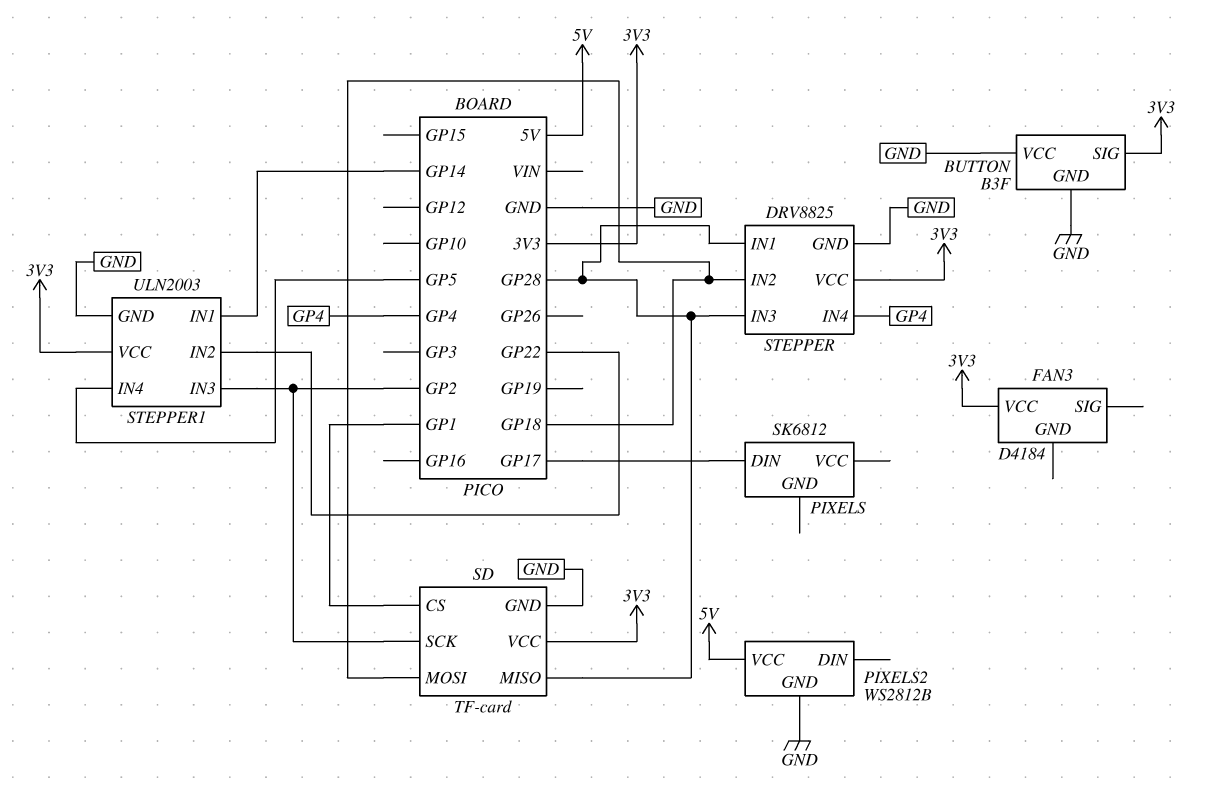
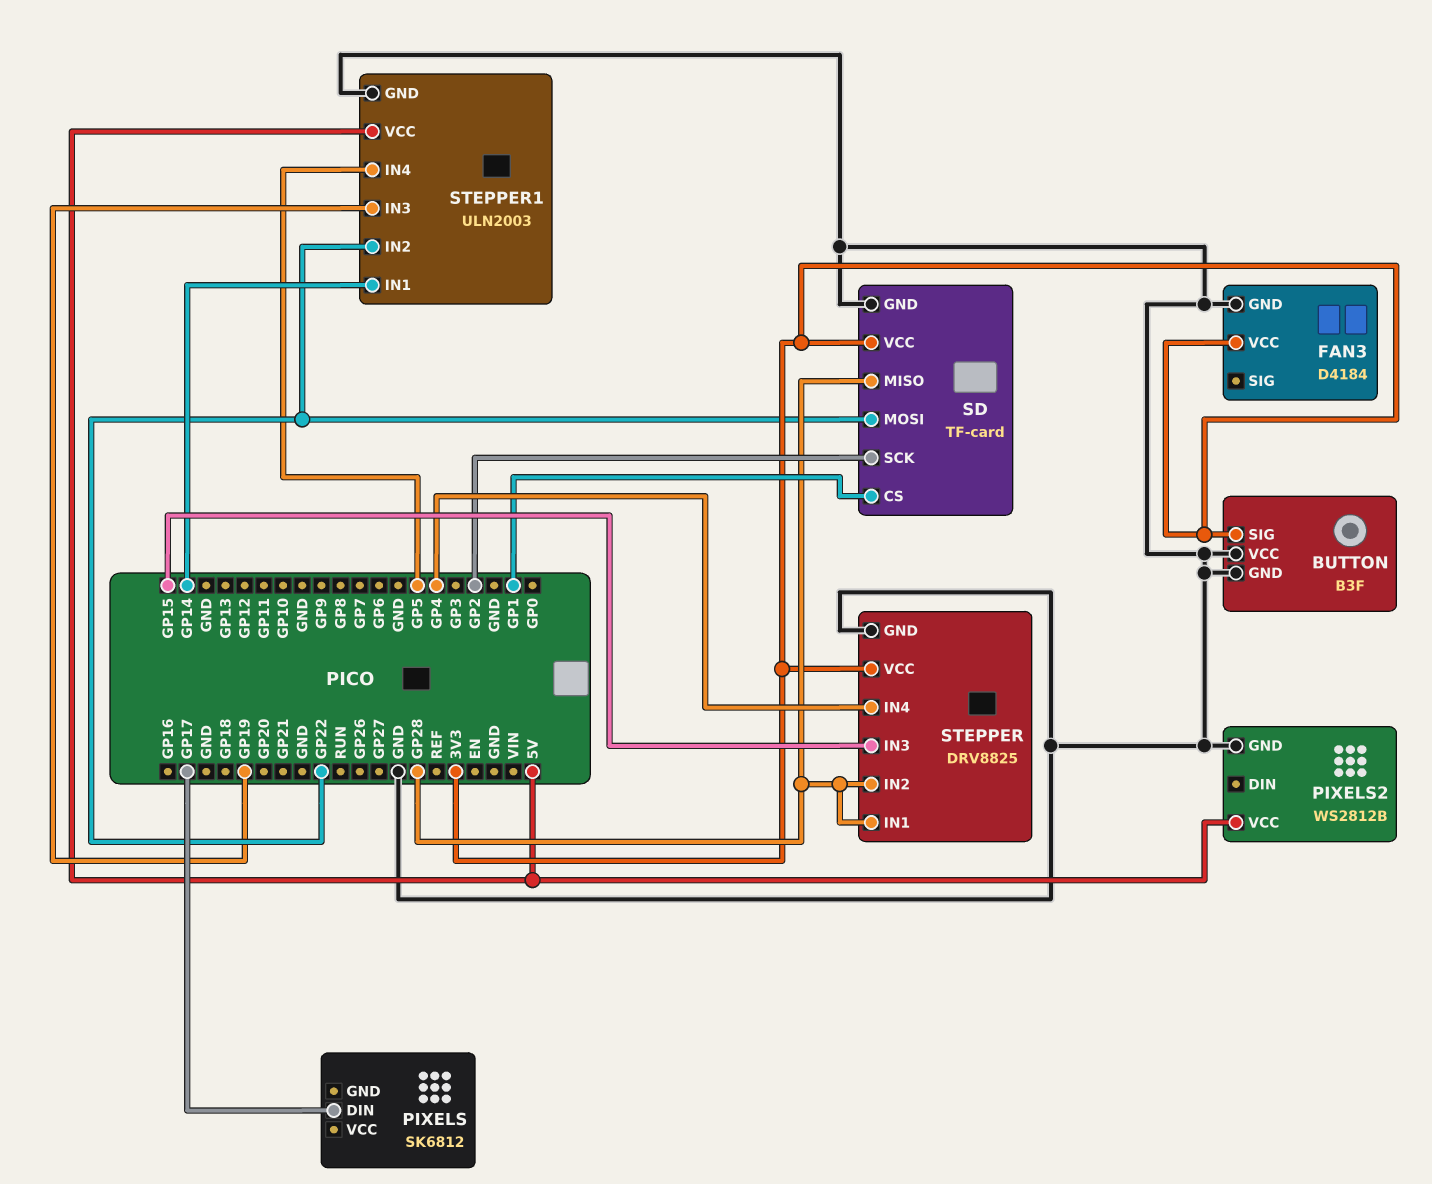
FAN3 pin GND: none -> GND
SD pin MOSI: GP18 -> GP22
STEPPER pin IN2: GP18 -> GP28
STEPPER pin IN3: GP28 -> GP15
STEPPER1 pin IN3: GP2 -> GP19
STEPPER1 pin VCC: 3V3 -> 5V

